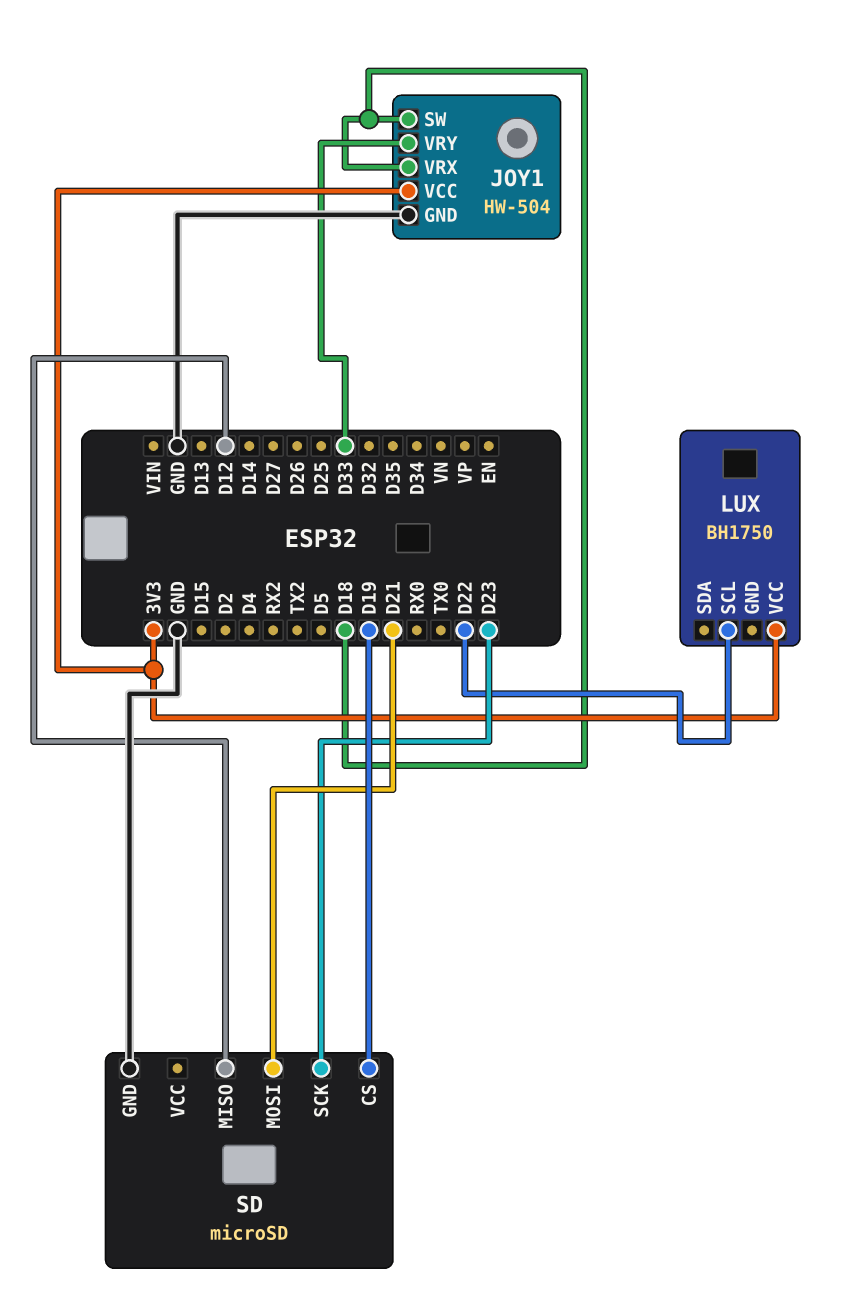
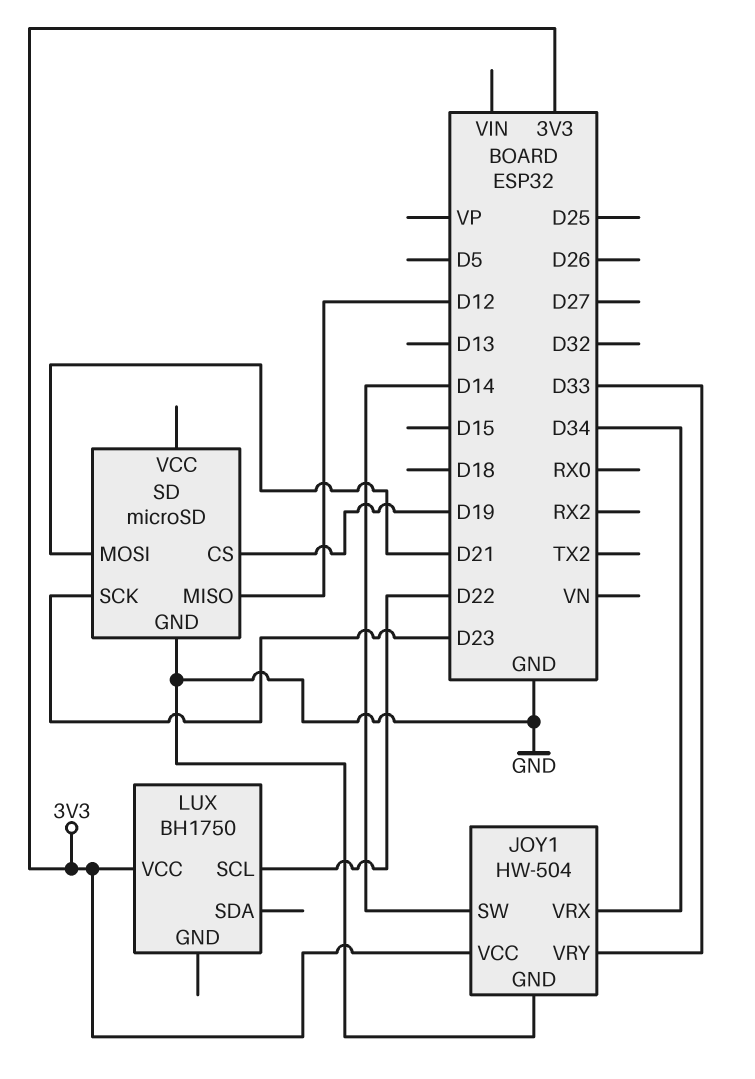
JOY1 pin SW: D18 -> D14
JOY1 pin VRX: D18 -> D34

